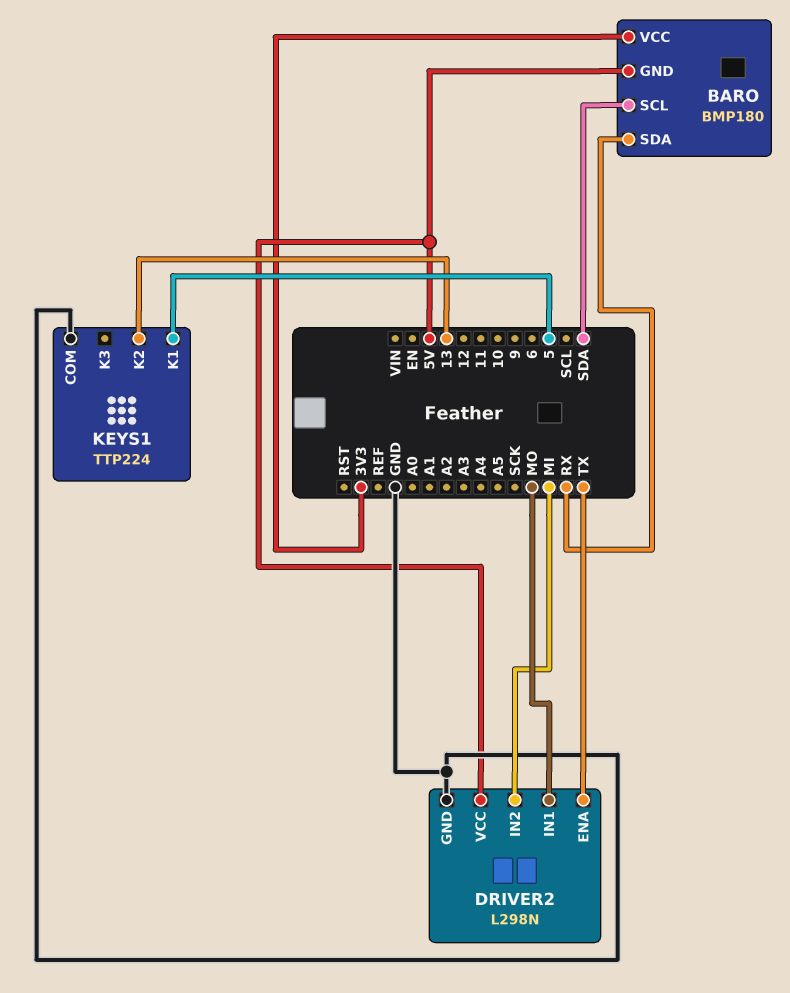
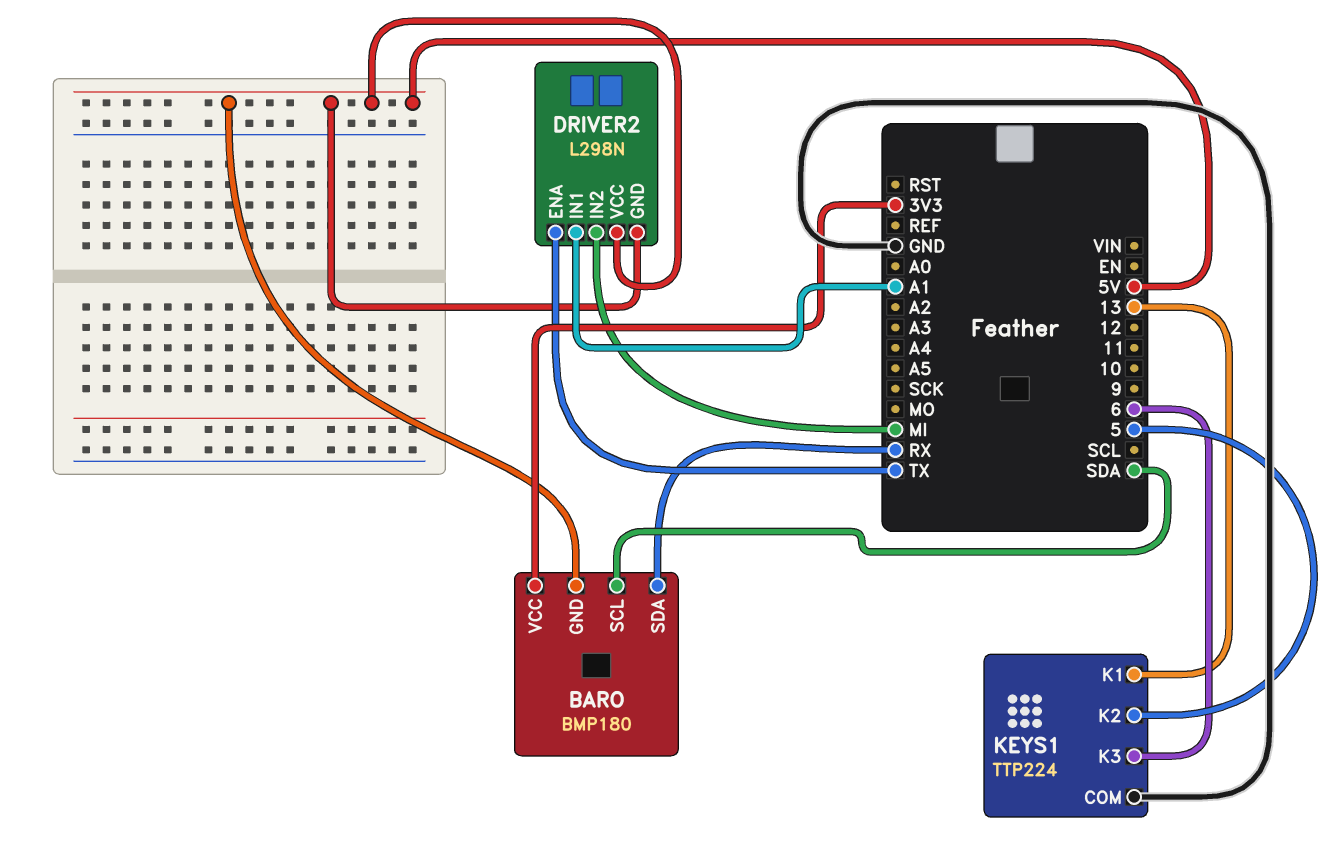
DRIVER2 pin GND: GND -> 5V
DRIVER2 pin IN1: MO -> A1
KEYS1 pin K1: 5 -> 13
KEYS1 pin K2: 13 -> 5
KEYS1 pin K3: none -> 6

